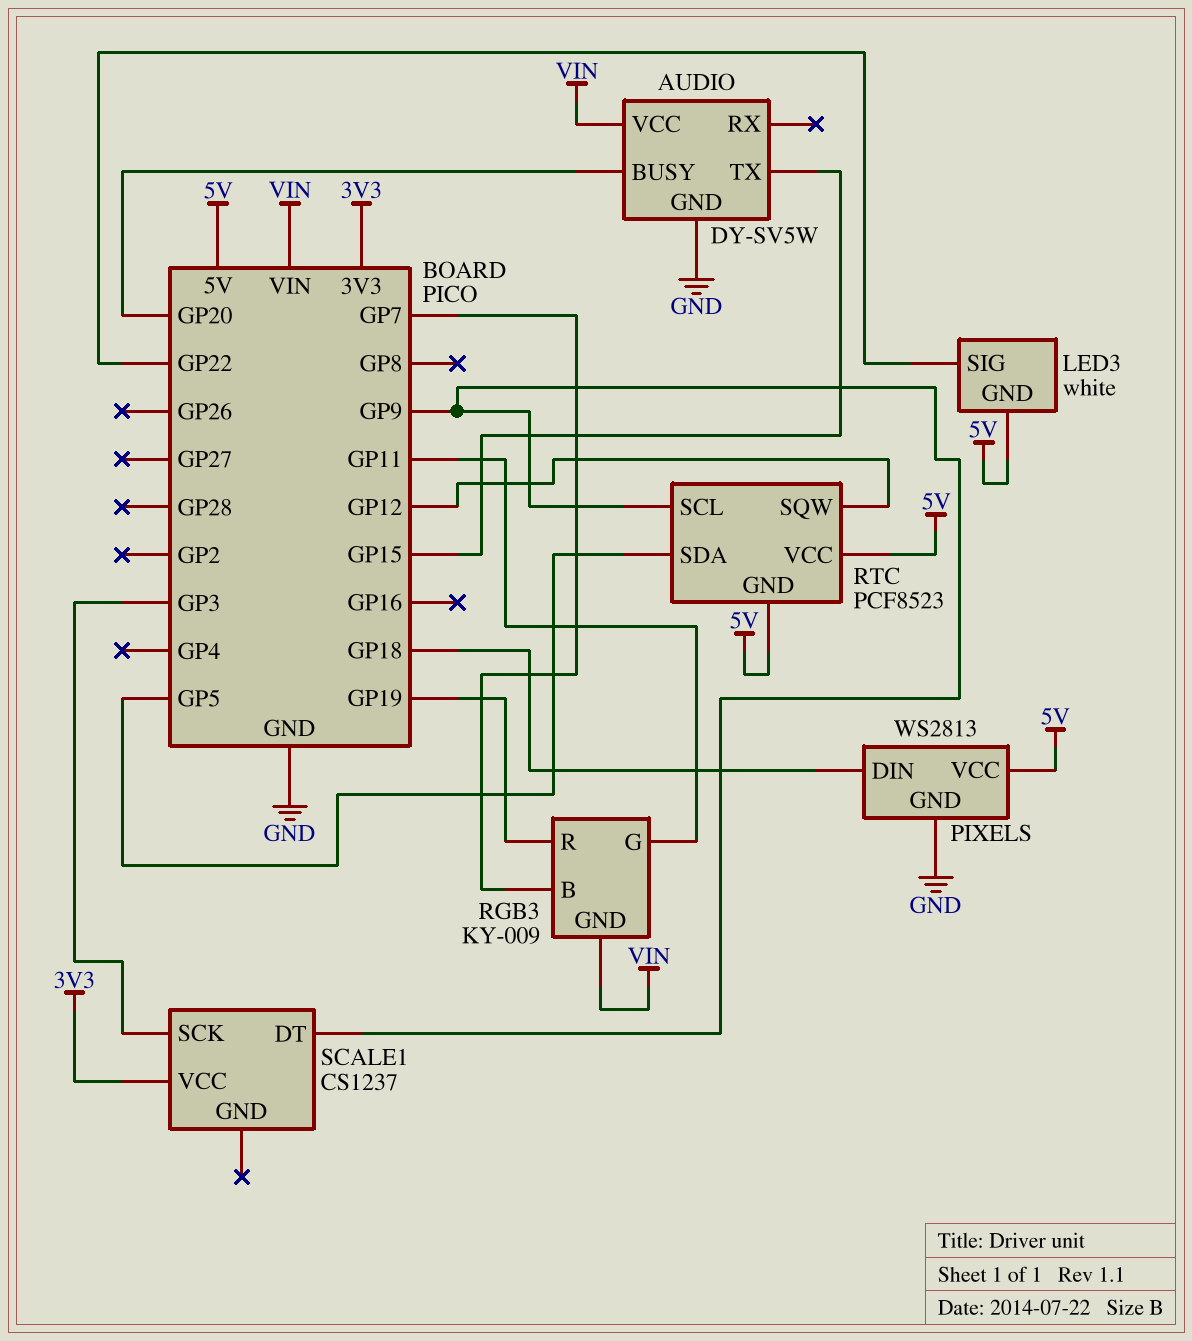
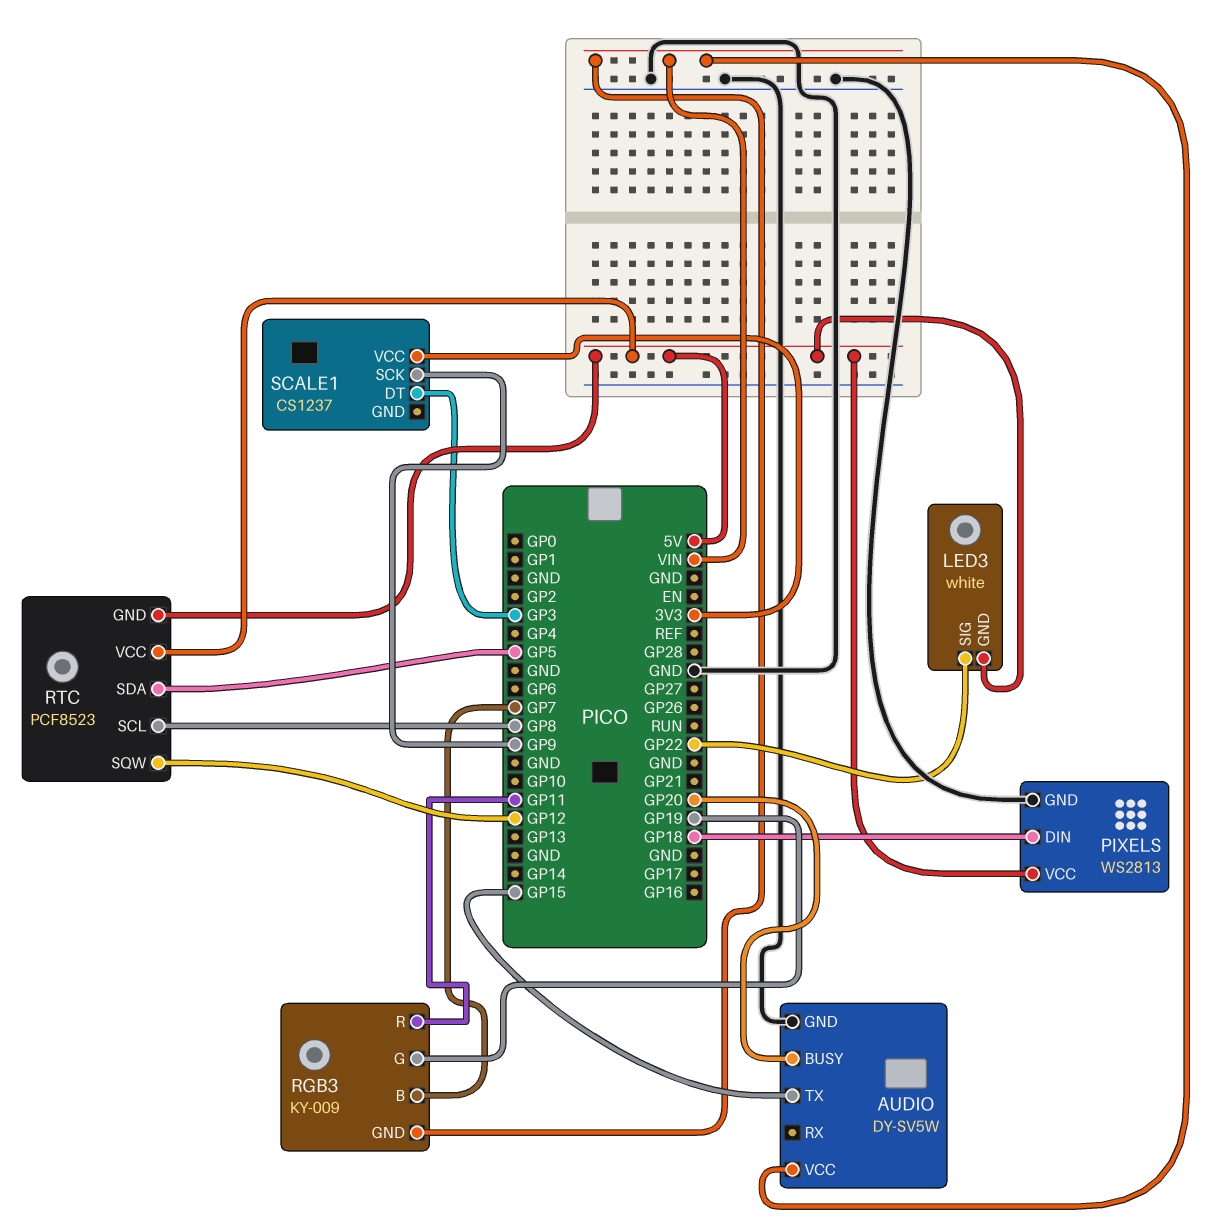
RGB3 pin G: GP11 -> GP19
RGB3 pin R: GP19 -> GP11
RTC pin SCL: GP9 -> GP8
SCALE1 pin DT: GP9 -> GP3
SCALE1 pin SCK: GP3 -> GP9

